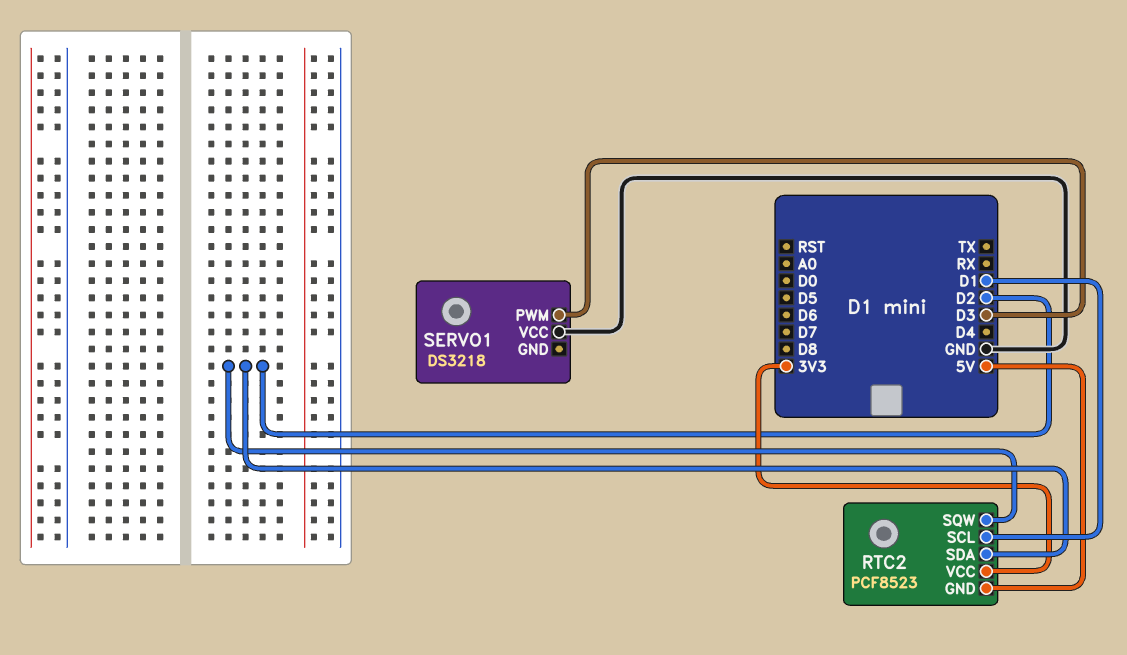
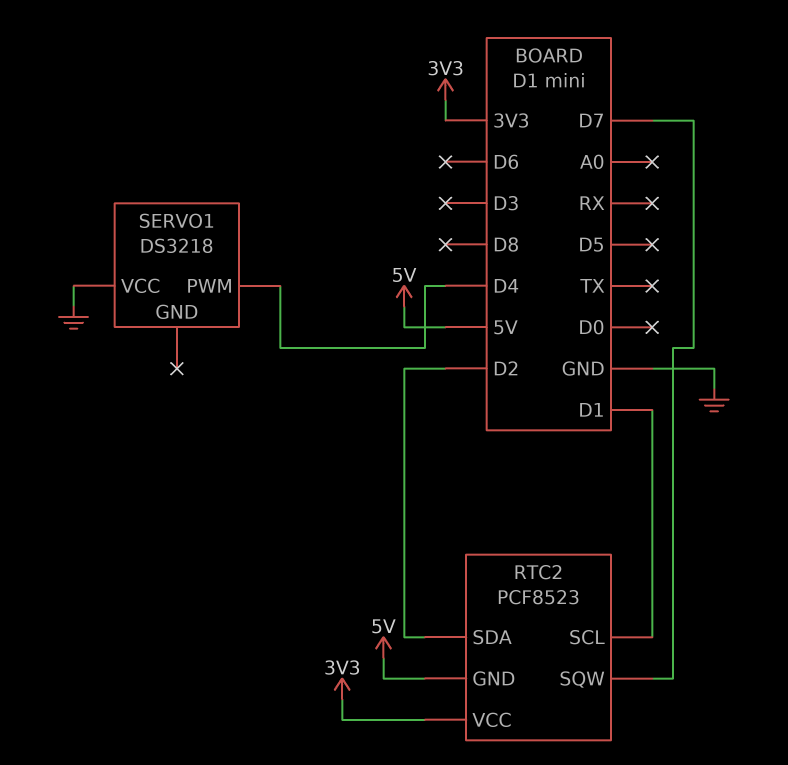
RTC2 pin SQW: D2 -> D7
SERVO1 pin PWM: D3 -> D4

